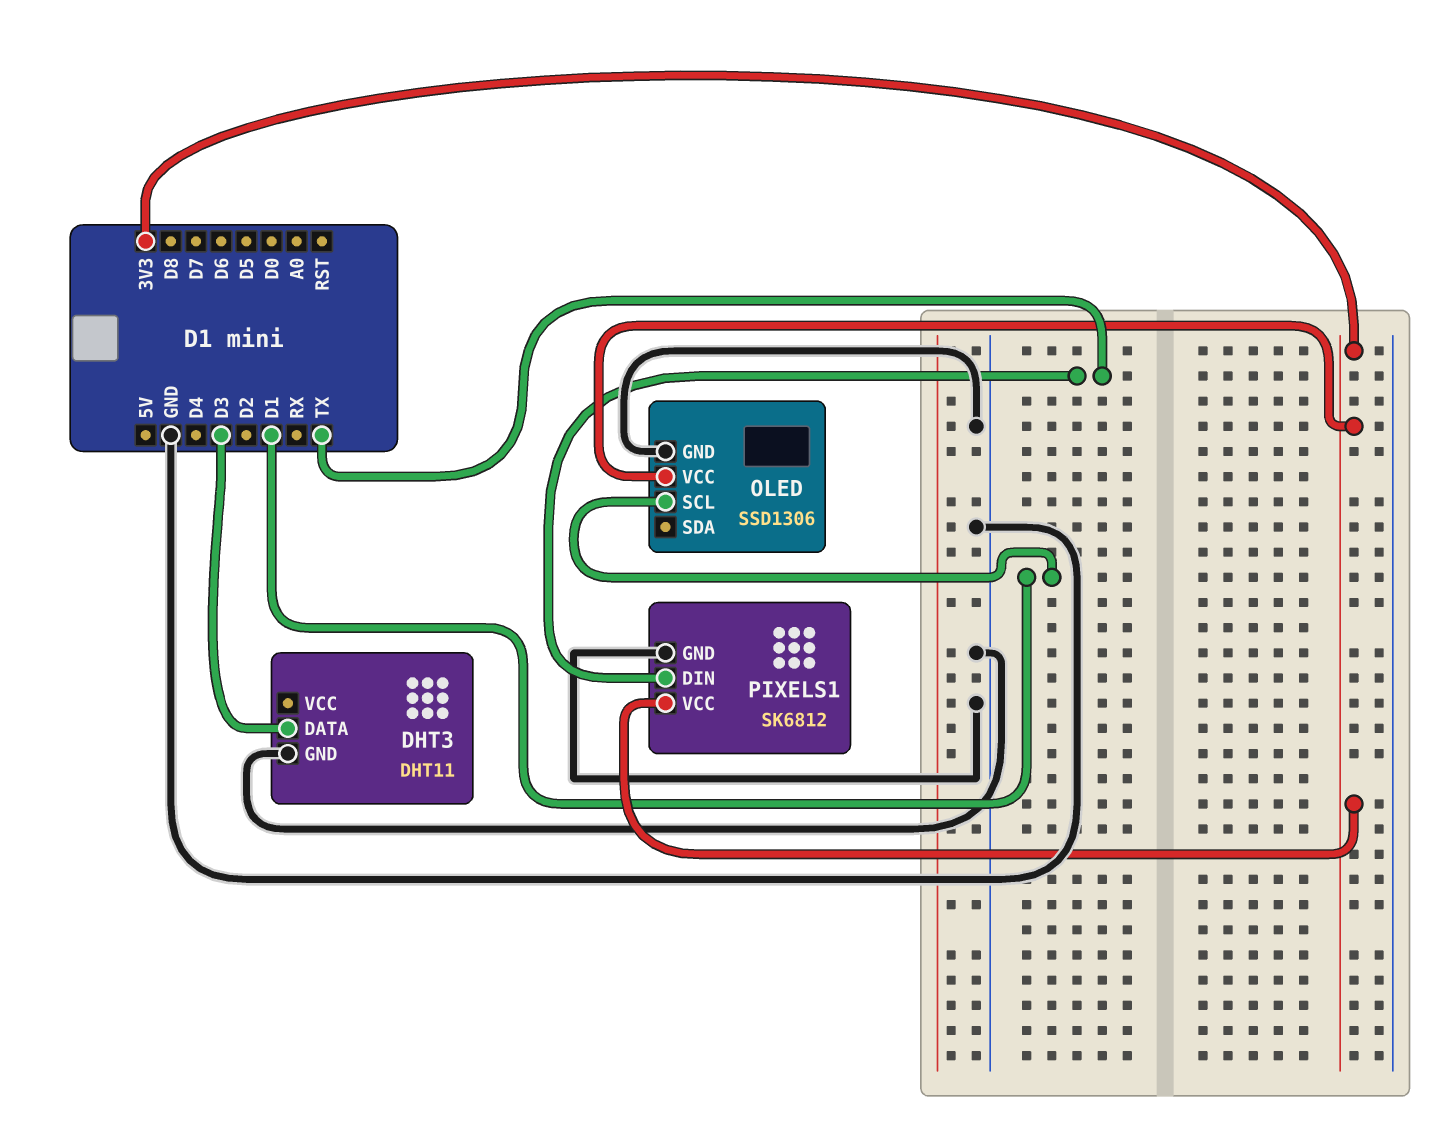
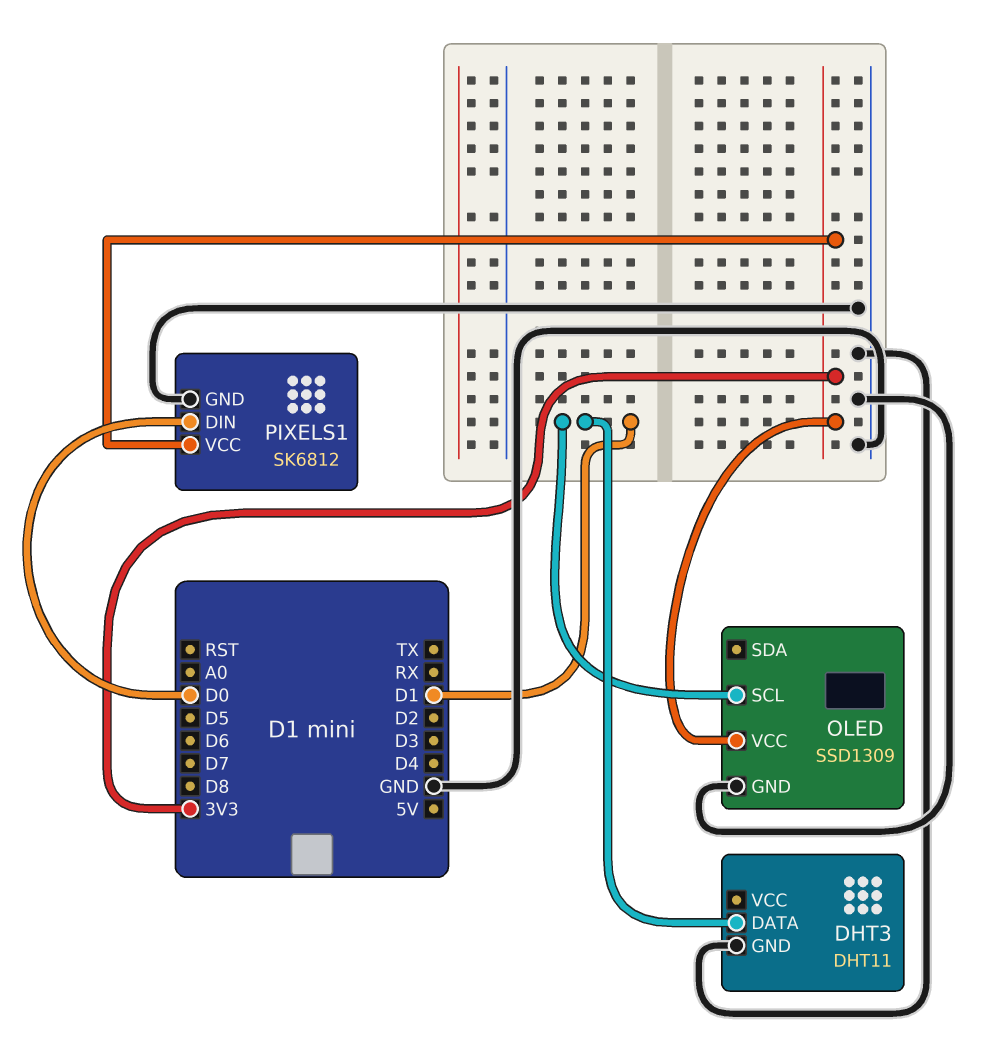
DHT3 pin DATA: D3 -> D1
OLED: SSD1306 -> SSD1309
PIXELS1 pin DIN: TX -> D0

